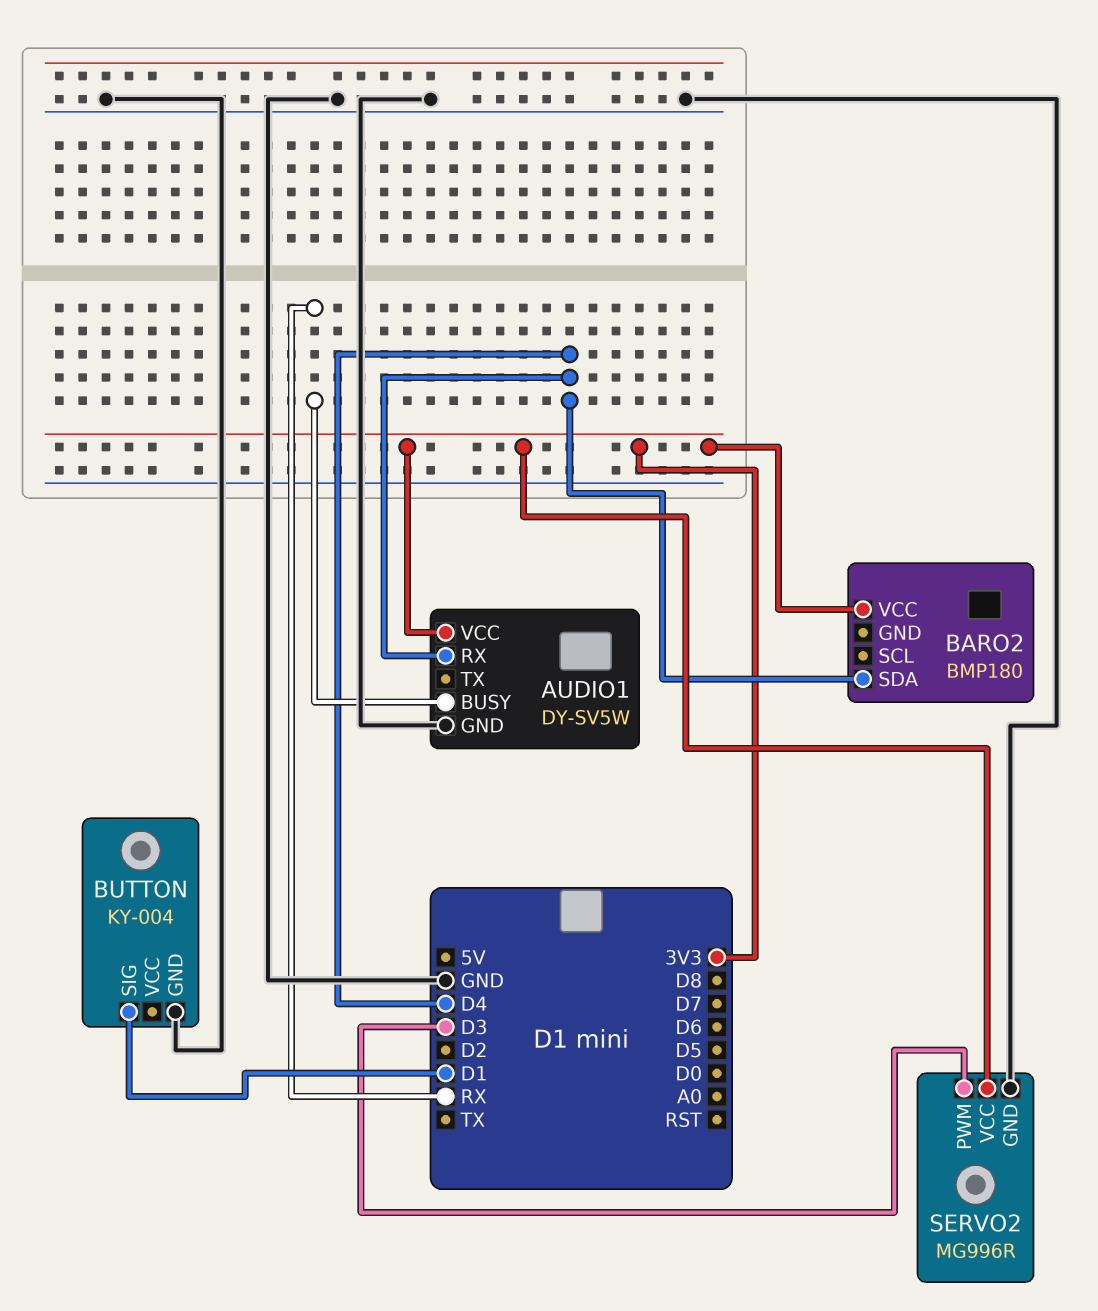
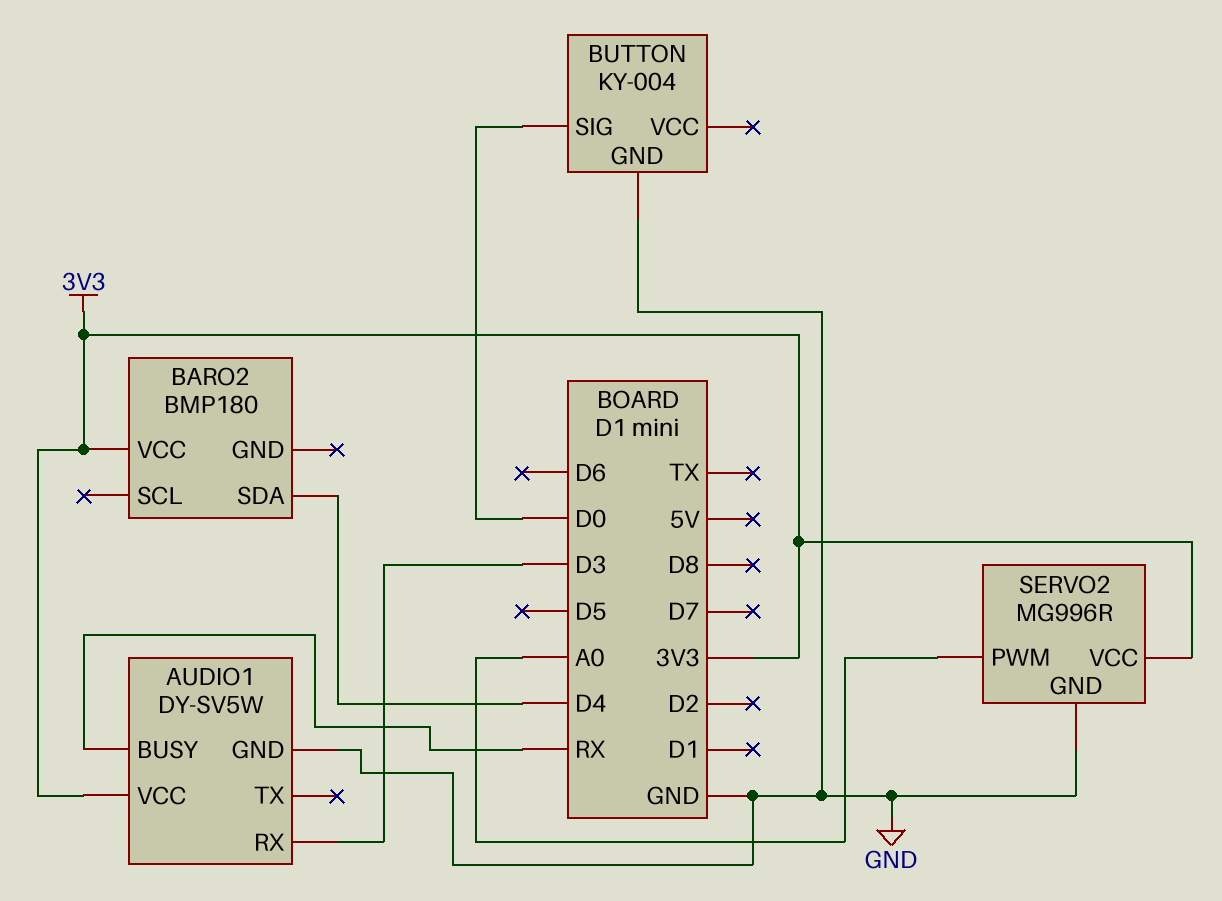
AUDIO1 pin RX: D4 -> D3
BUTTON pin SIG: D1 -> D0
SERVO2 pin PWM: D3 -> A0

